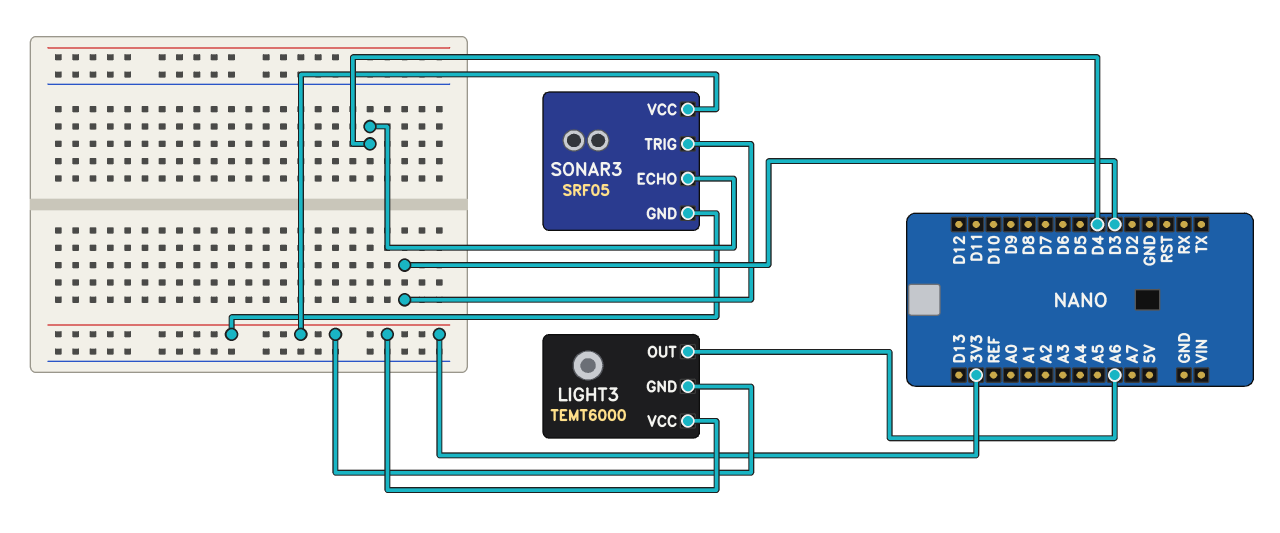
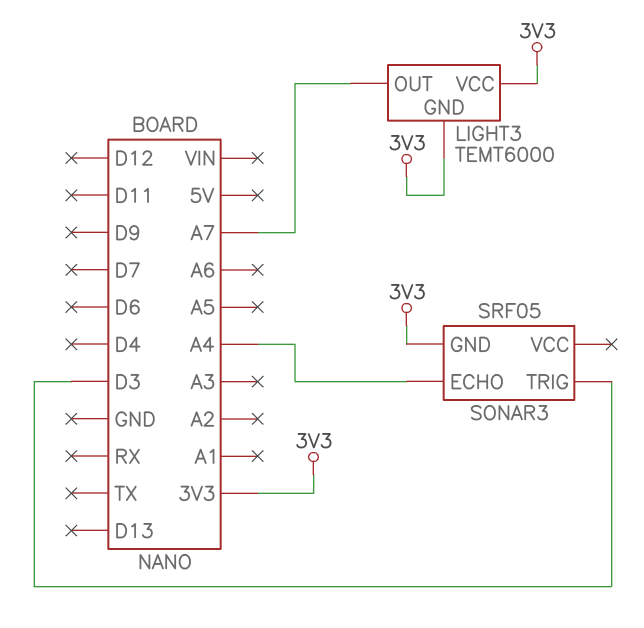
LIGHT3 pin OUT: A6 -> A7
SONAR3 pin ECHO: D4 -> A4
SONAR3 pin VCC: 3V3 -> none

